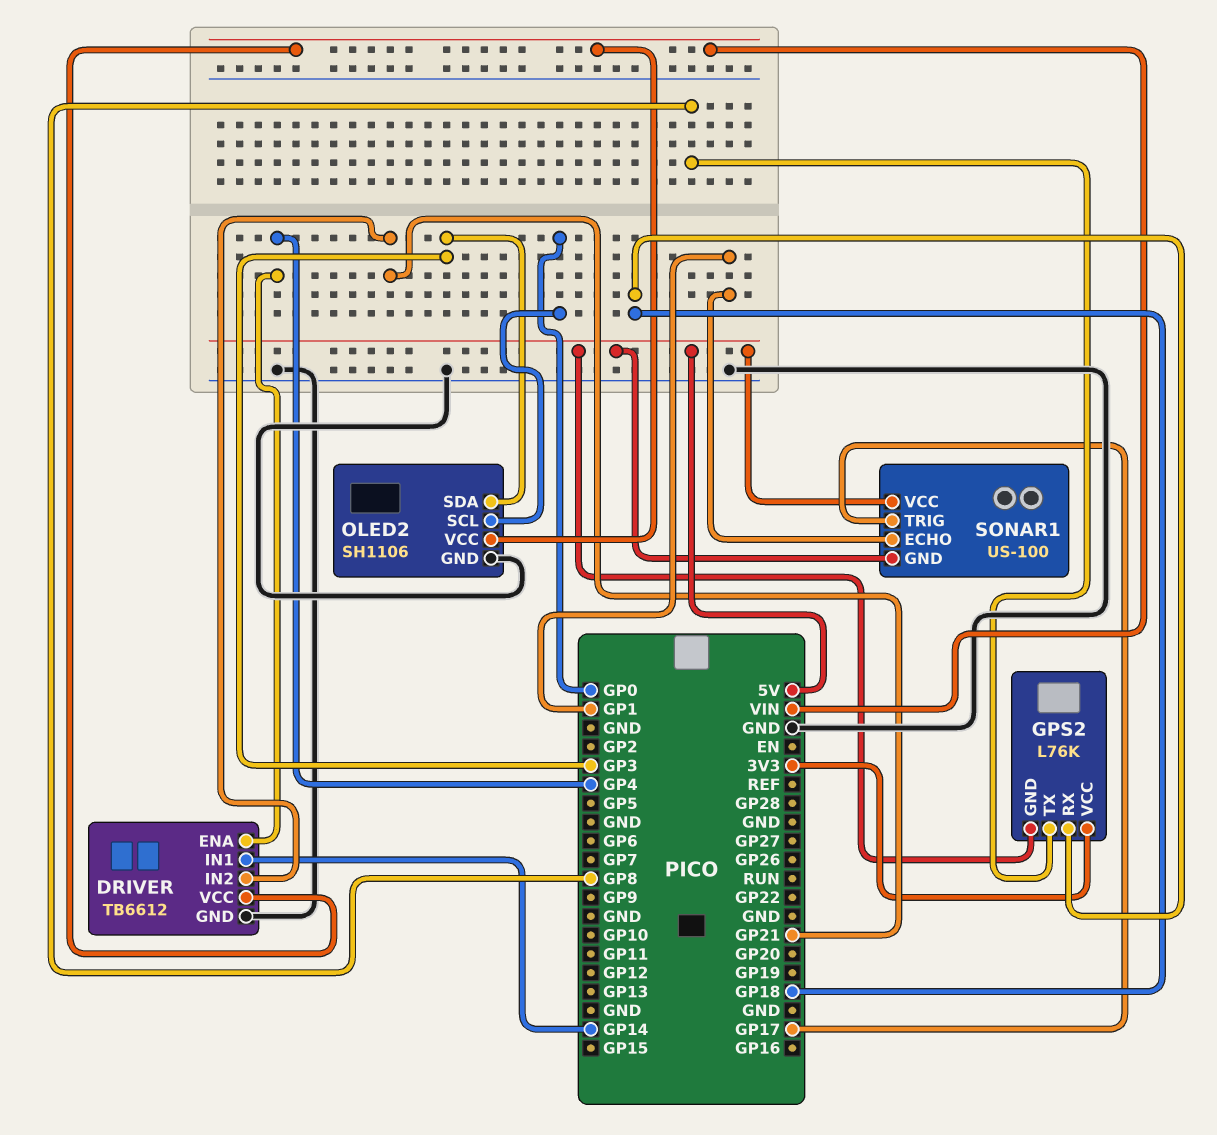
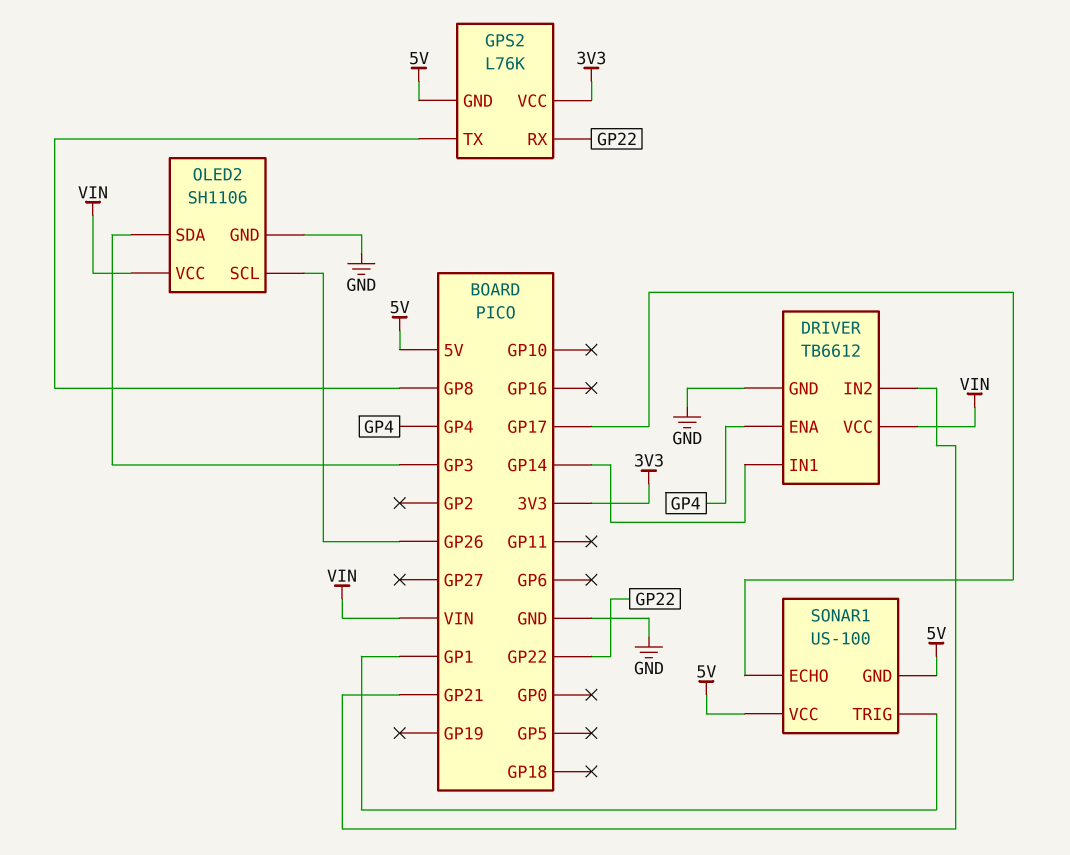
GPS2 pin RX: GP18 -> GP22
OLED2 pin SCL: GP0 -> GP26
SONAR1 pin ECHO: GP1 -> GP17
SONAR1 pin TRIG: GP17 -> GP1

